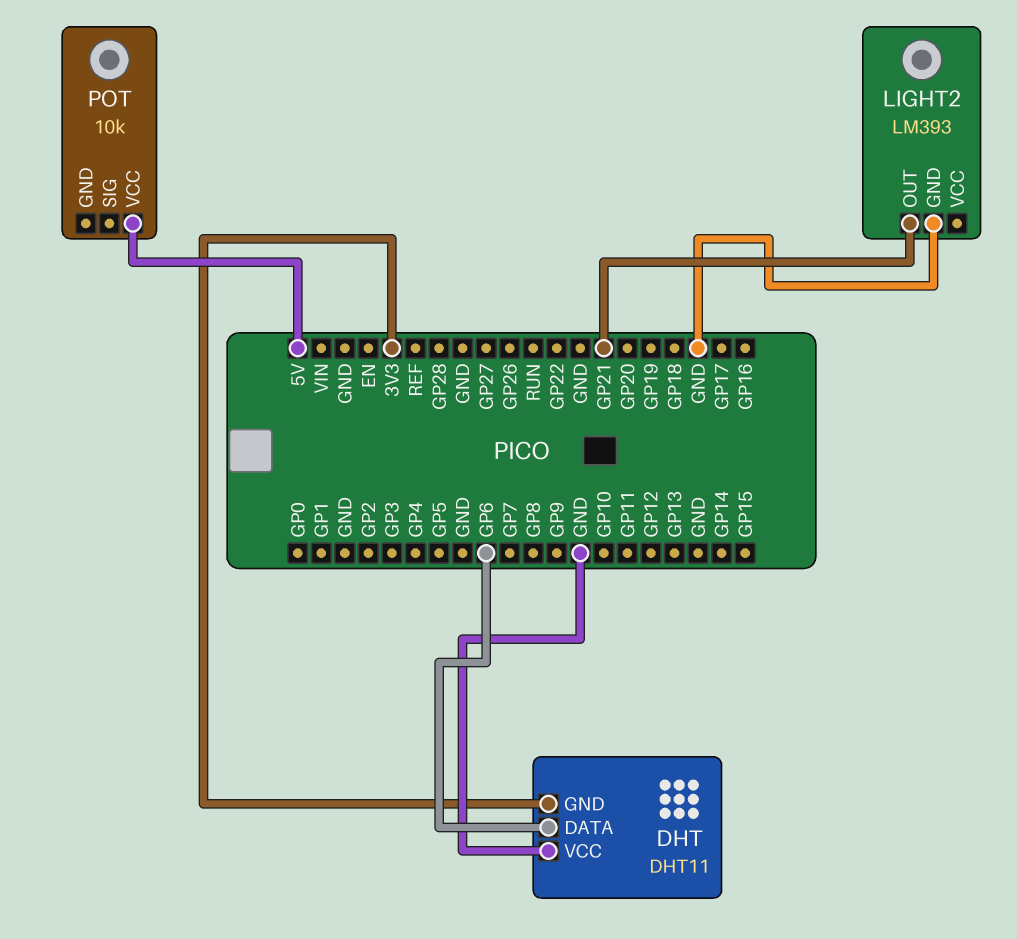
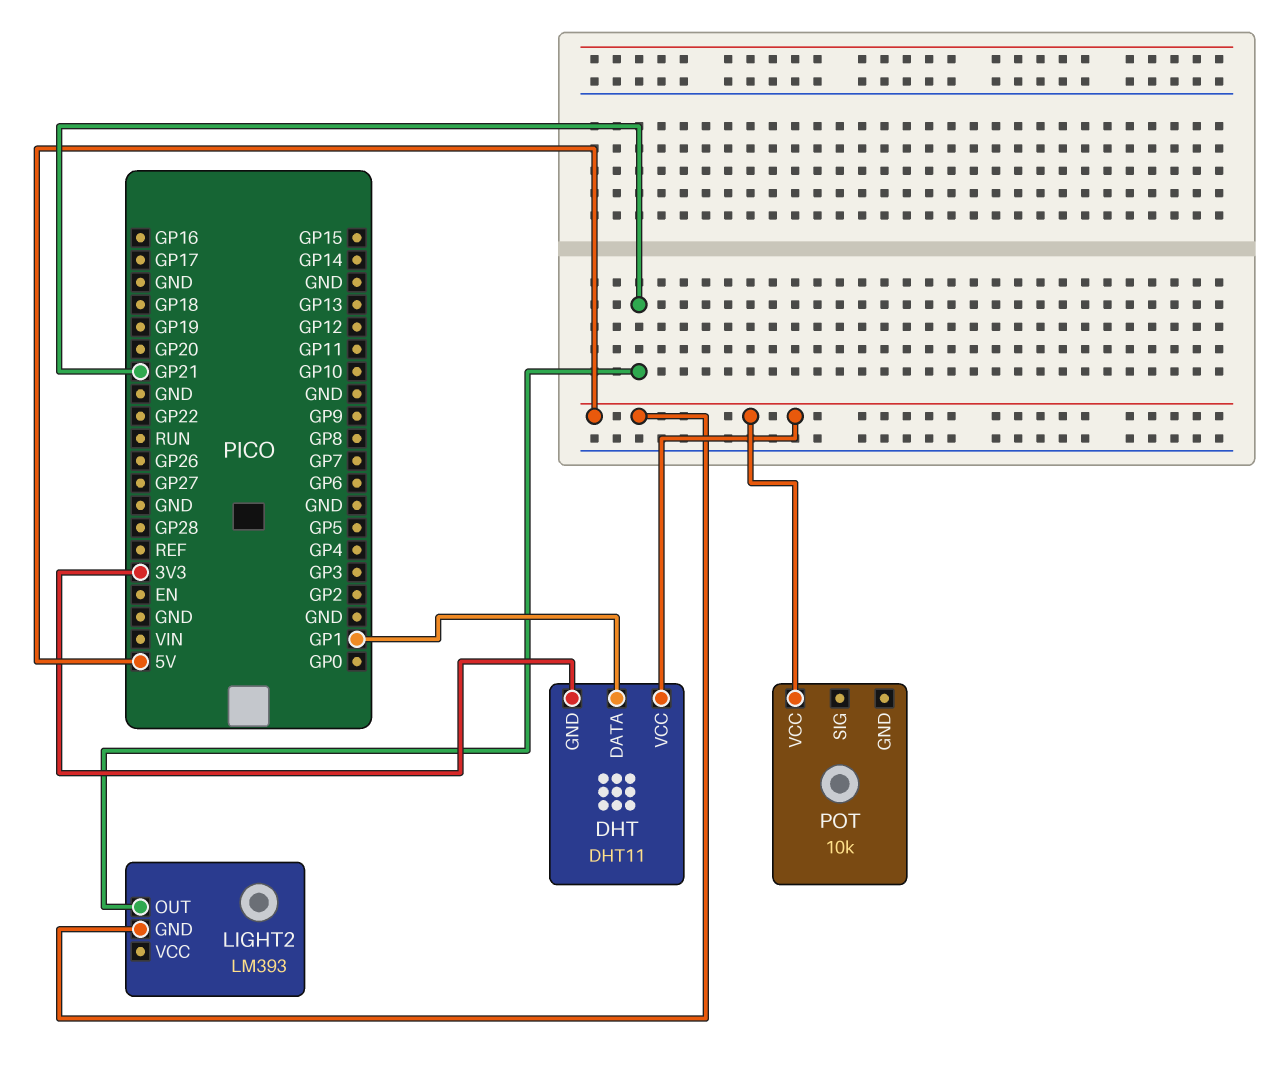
DHT pin DATA: GP6 -> GP1
DHT pin VCC: GND -> 5V
LIGHT2 pin GND: GND -> 5V

